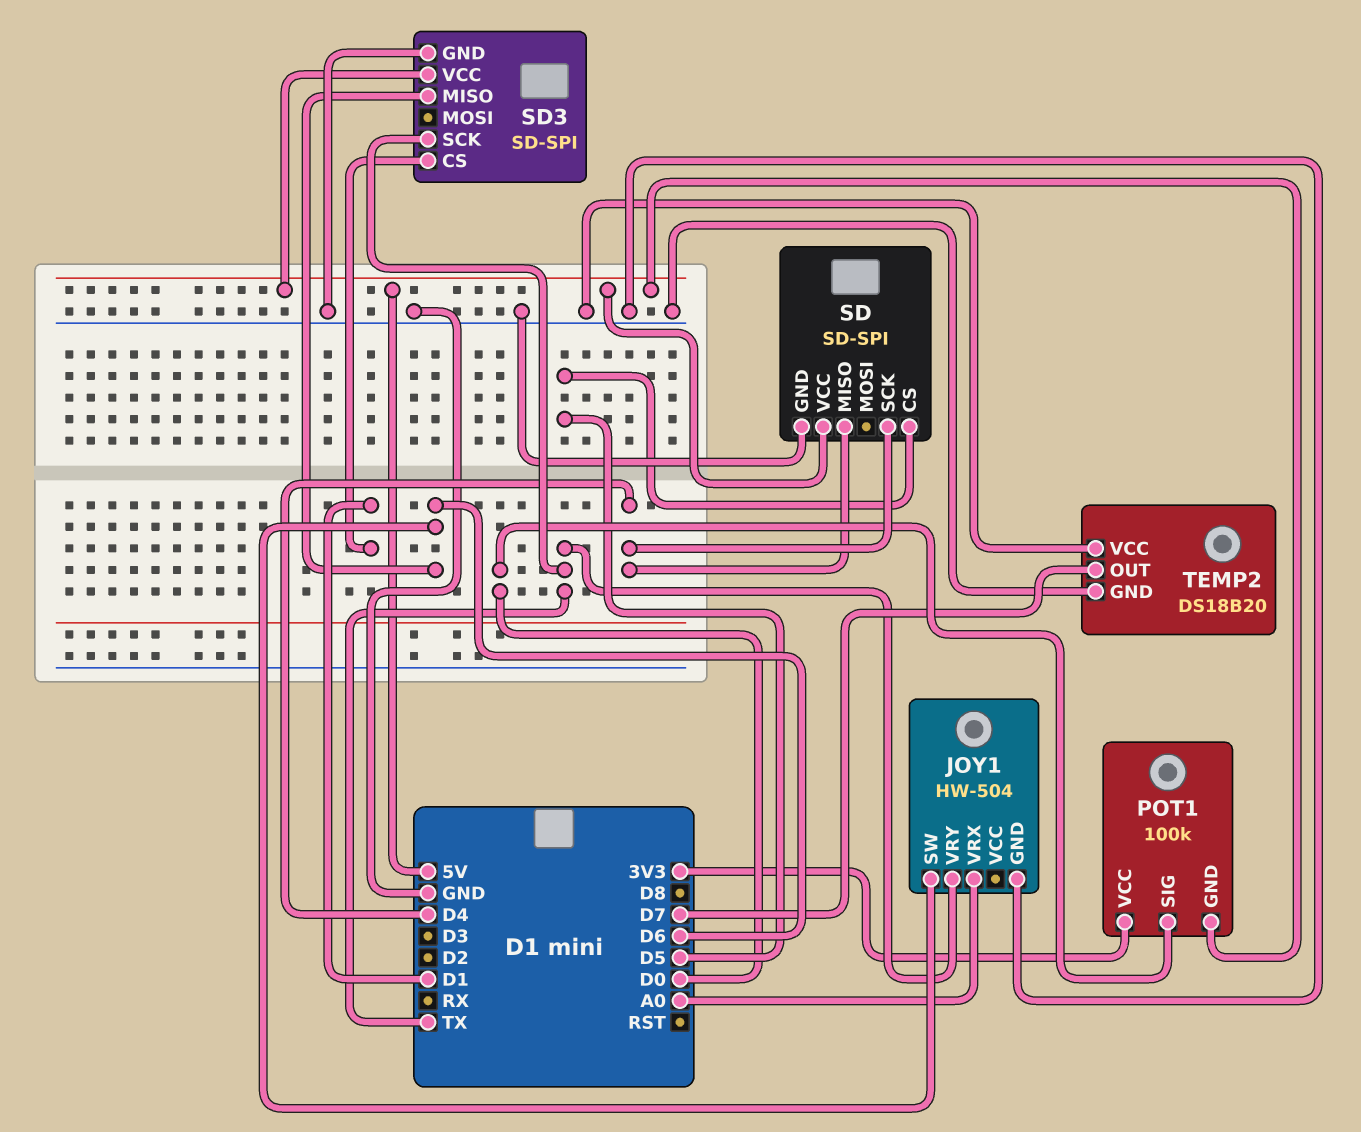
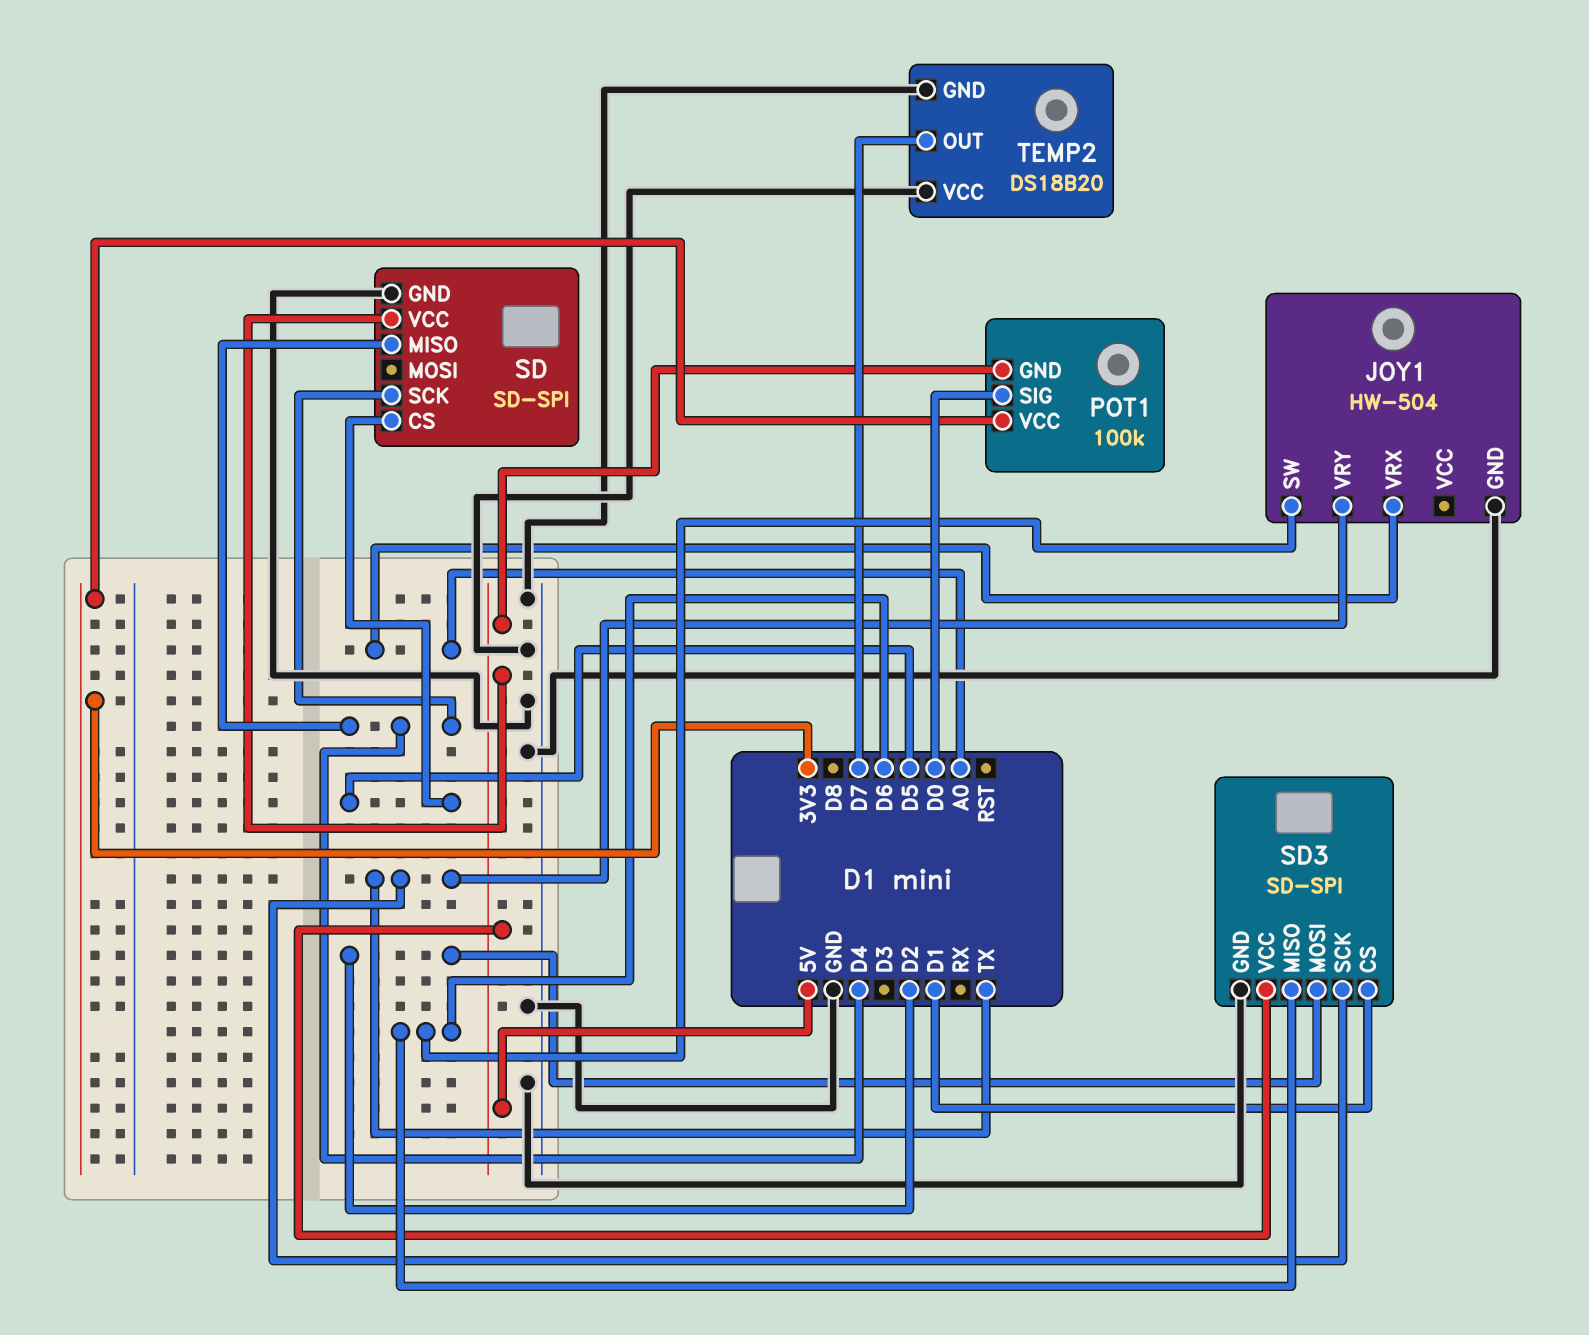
SD3 pin MOSI: none -> D2

